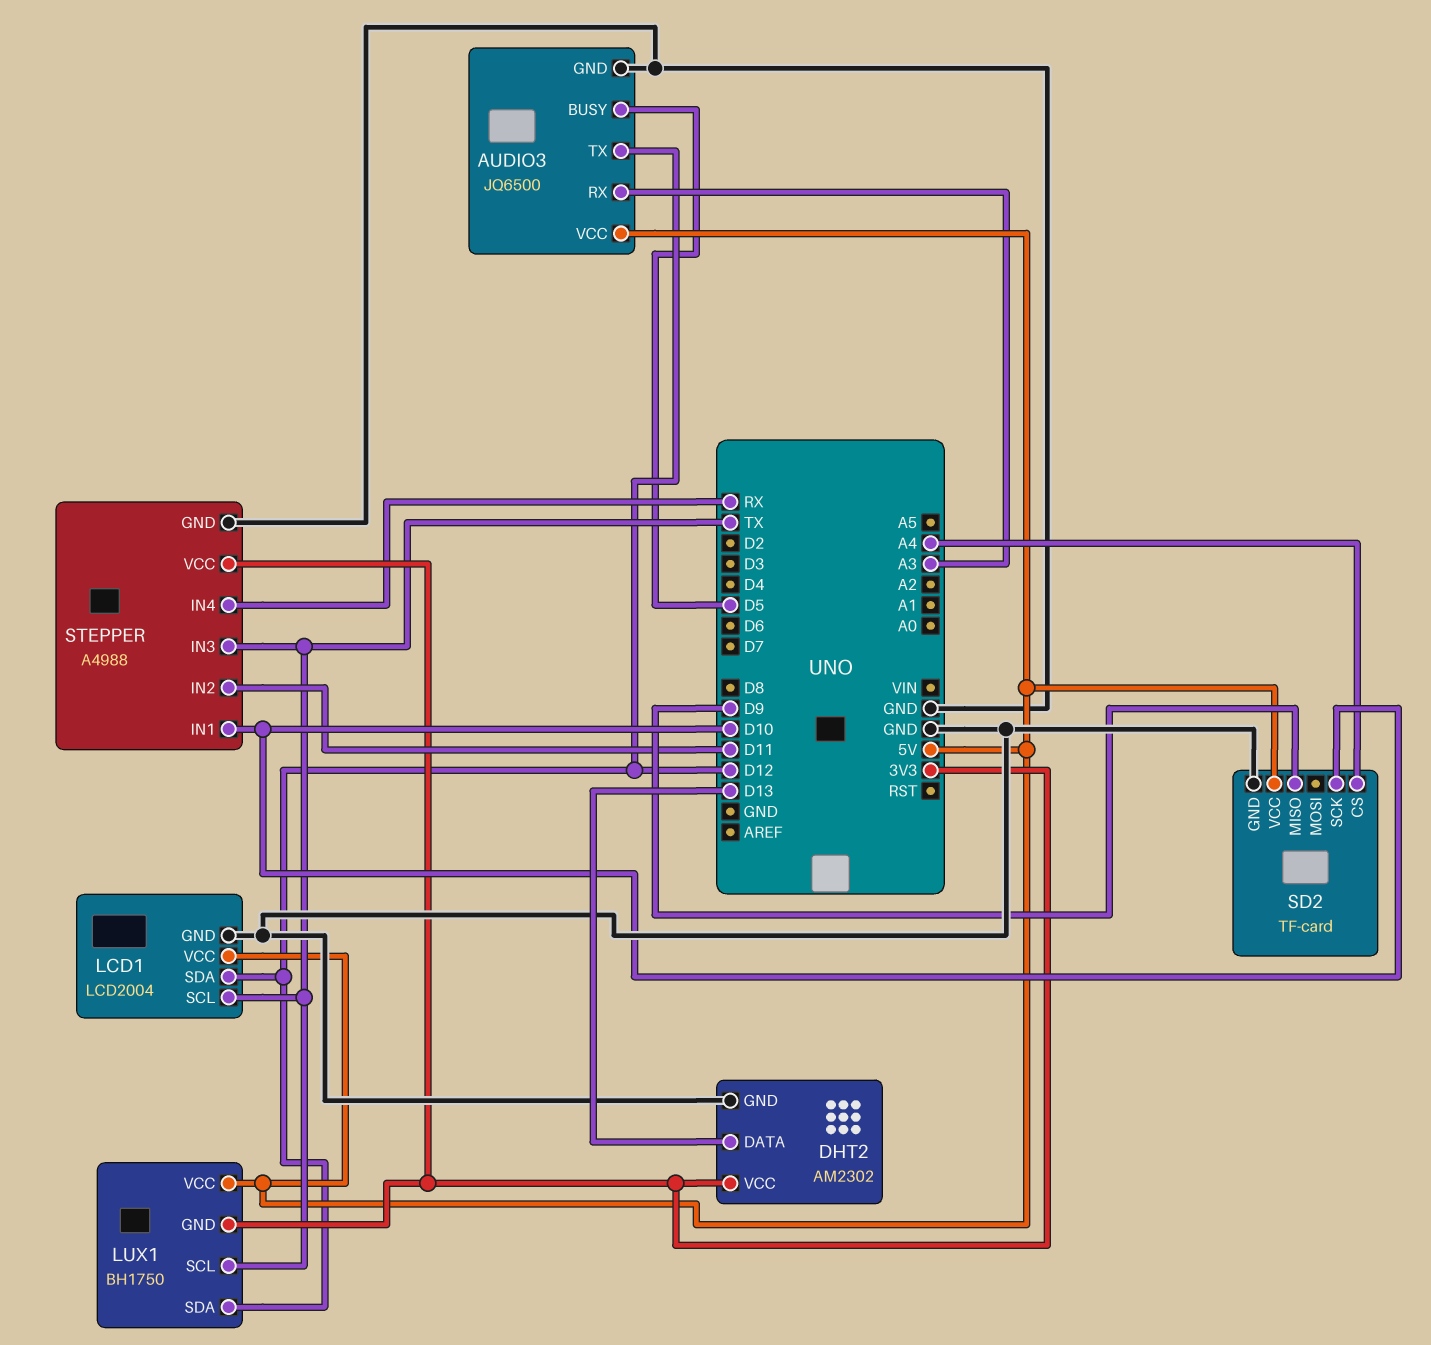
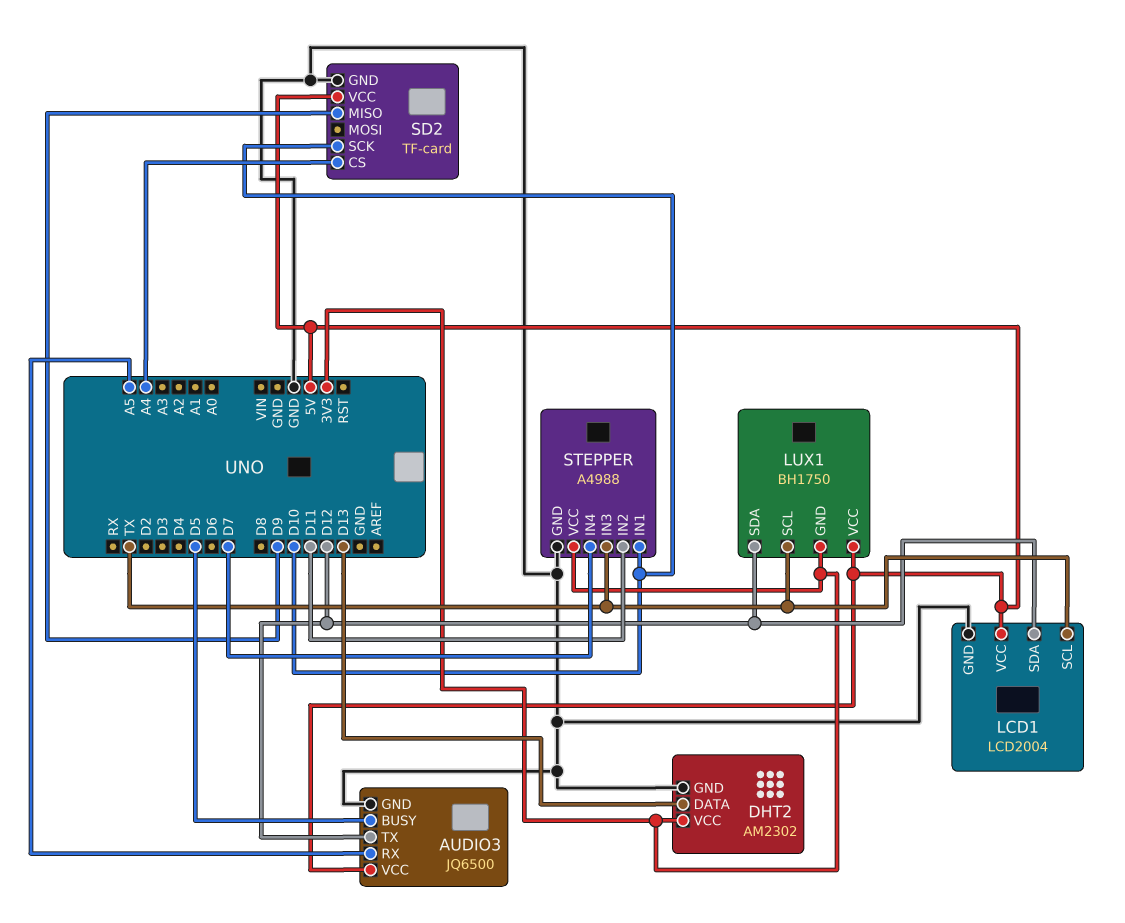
AUDIO3 pin RX: A3 -> A5
STEPPER pin IN4: RX -> D7

